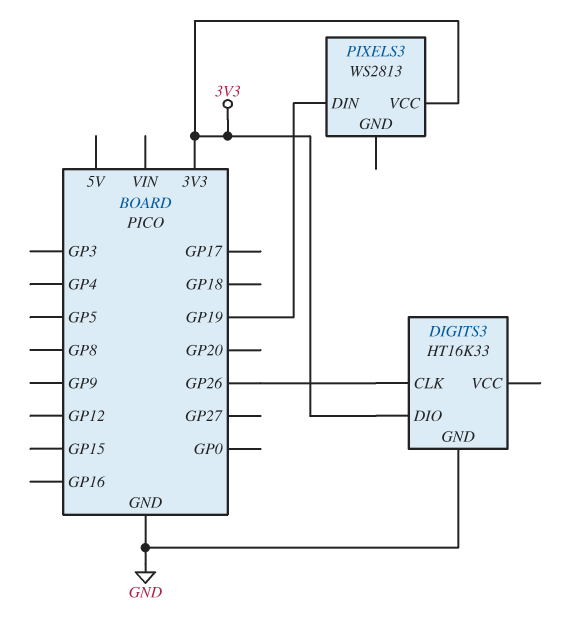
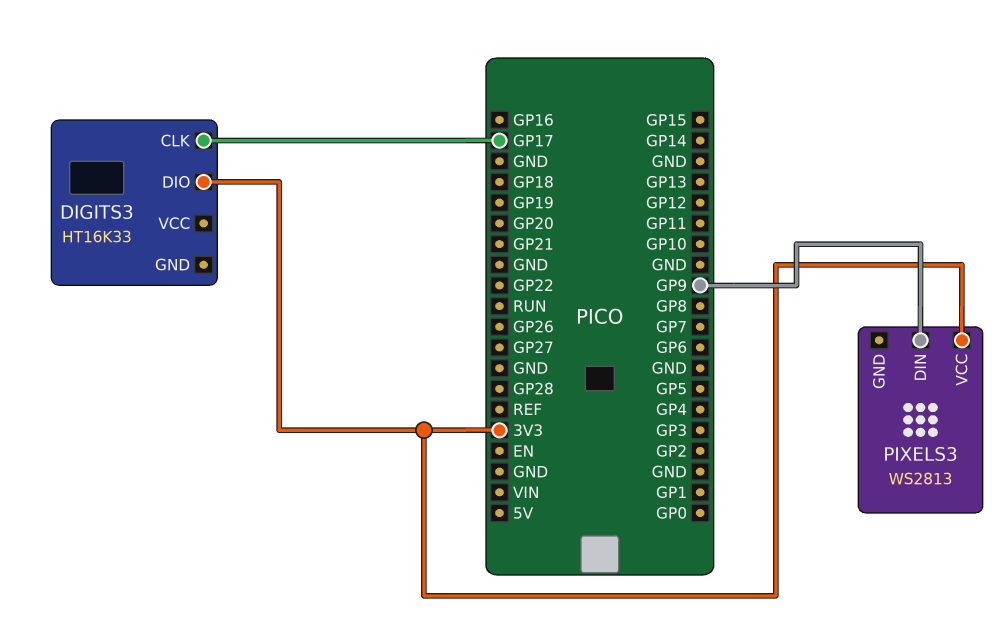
DIGITS3 pin CLK: GP26 -> GP17
DIGITS3 pin GND: GND -> none
PIXELS3 pin DIN: GP19 -> GP9

